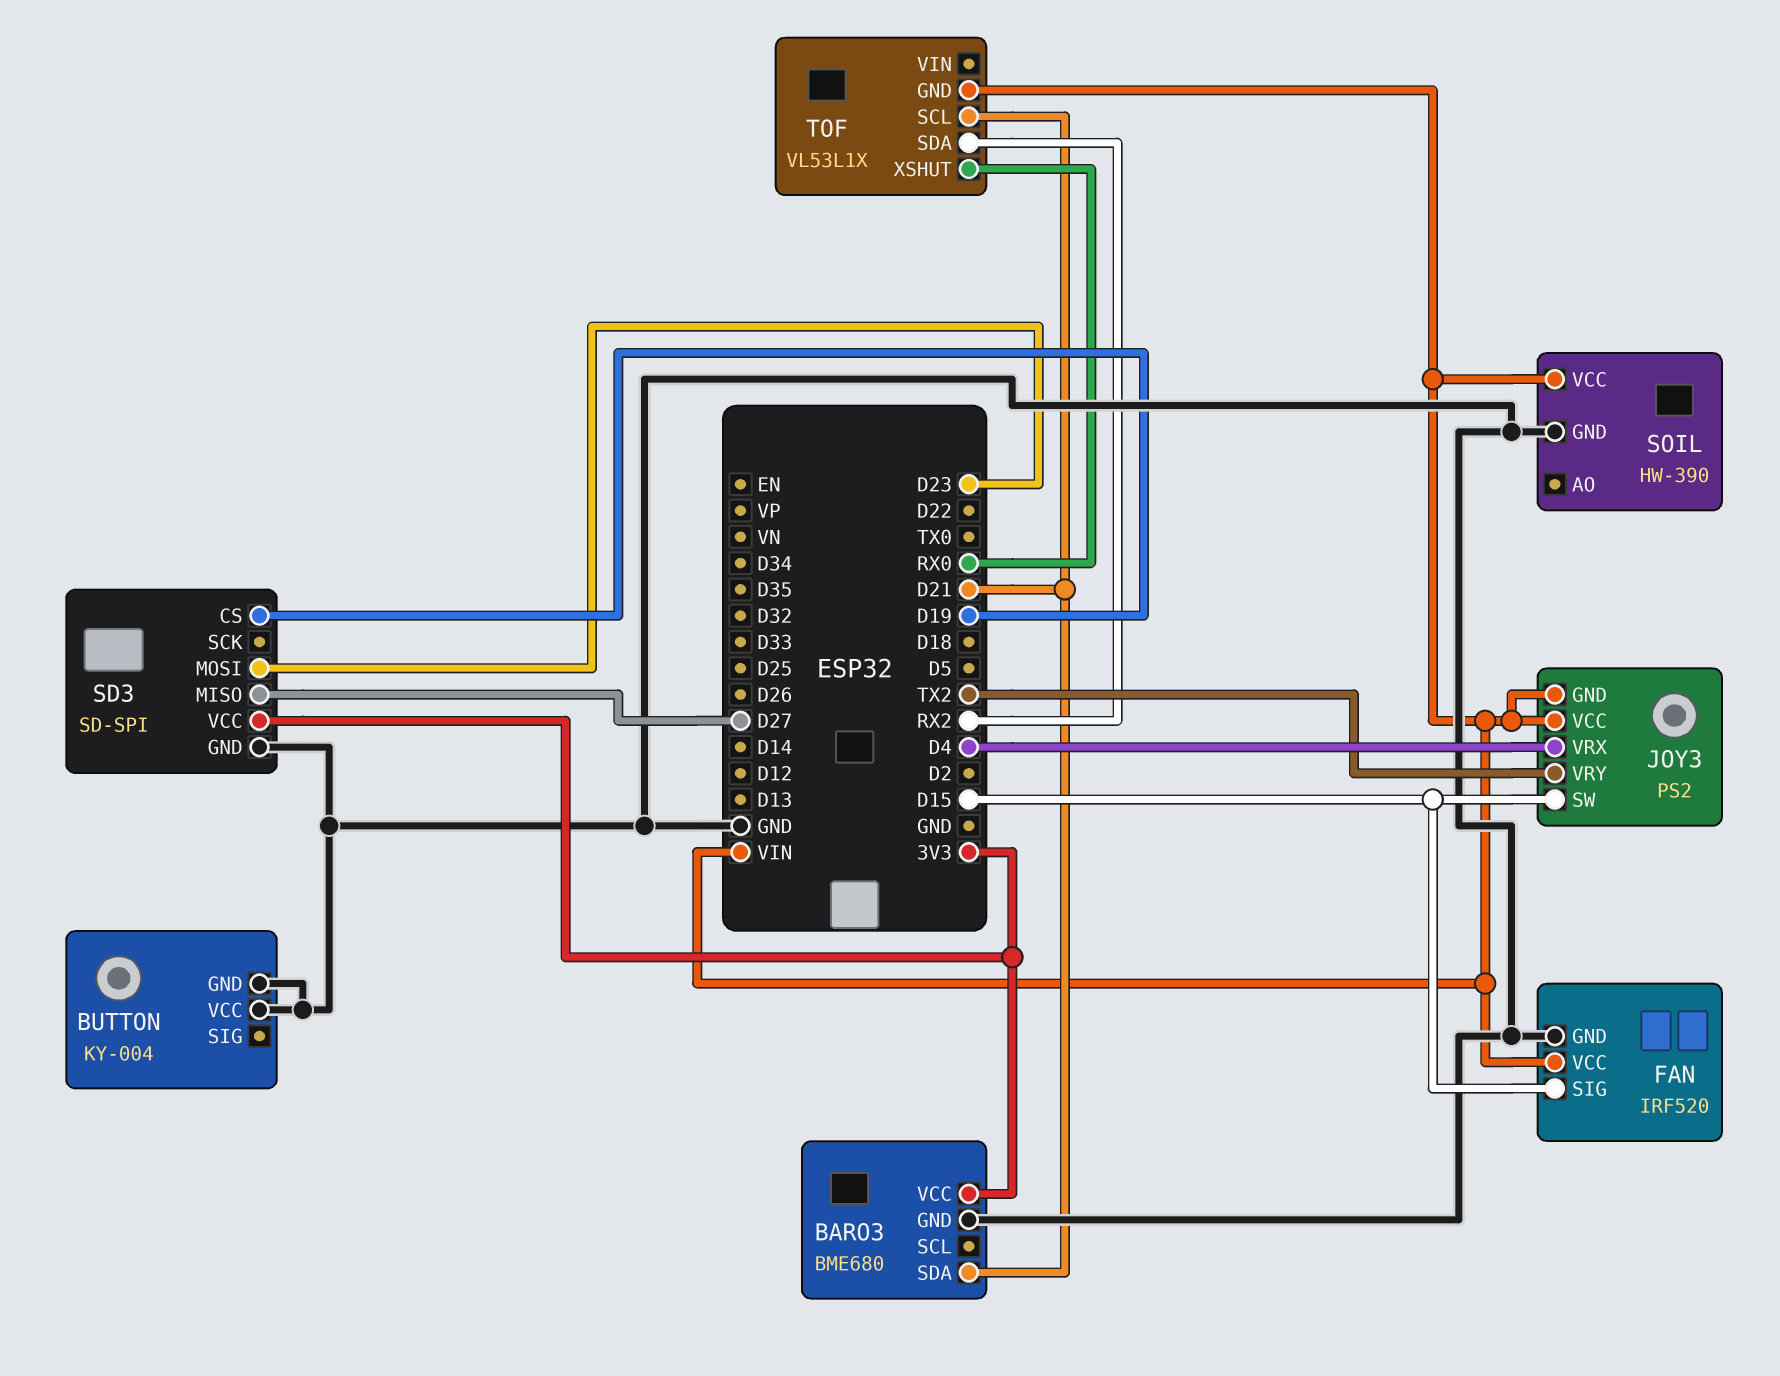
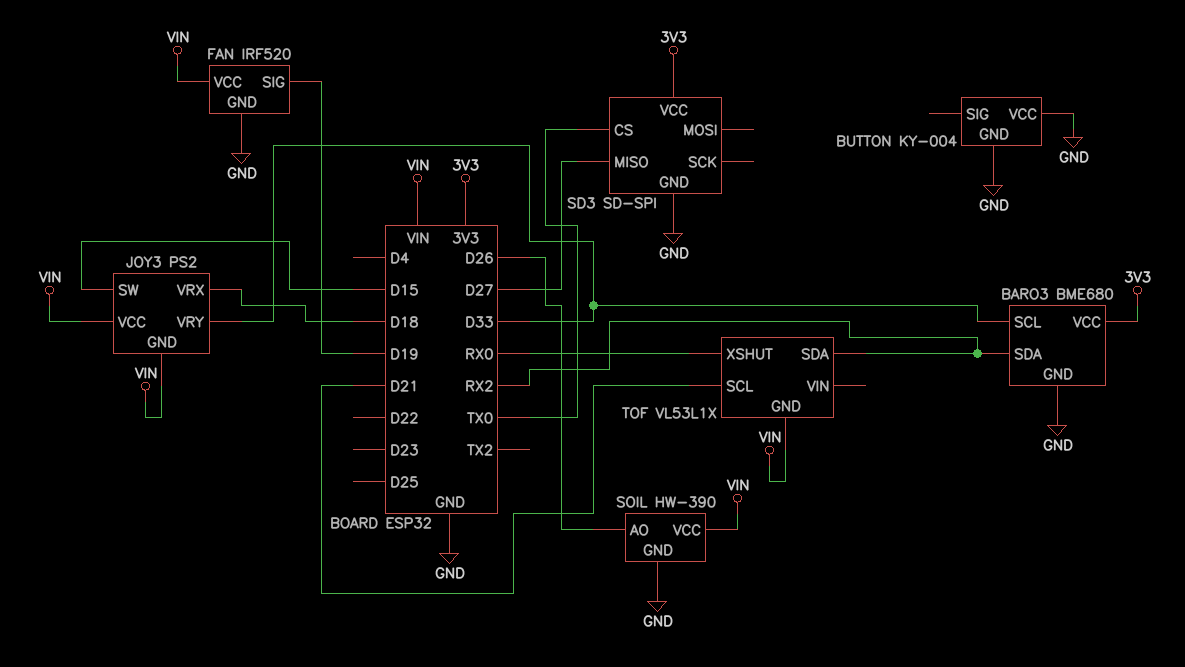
BARO3 pin SCL: none -> D33
BARO3 pin SDA: D21 -> RX2
FAN pin SIG: D15 -> D19
JOY3 pin VRX: D4 -> D18
JOY3 pin VRY: TX2 -> D33
SD3 pin CS: D19 -> TX0
SD3 pin MOSI: D23 -> none
SOIL pin AO: none -> D26

